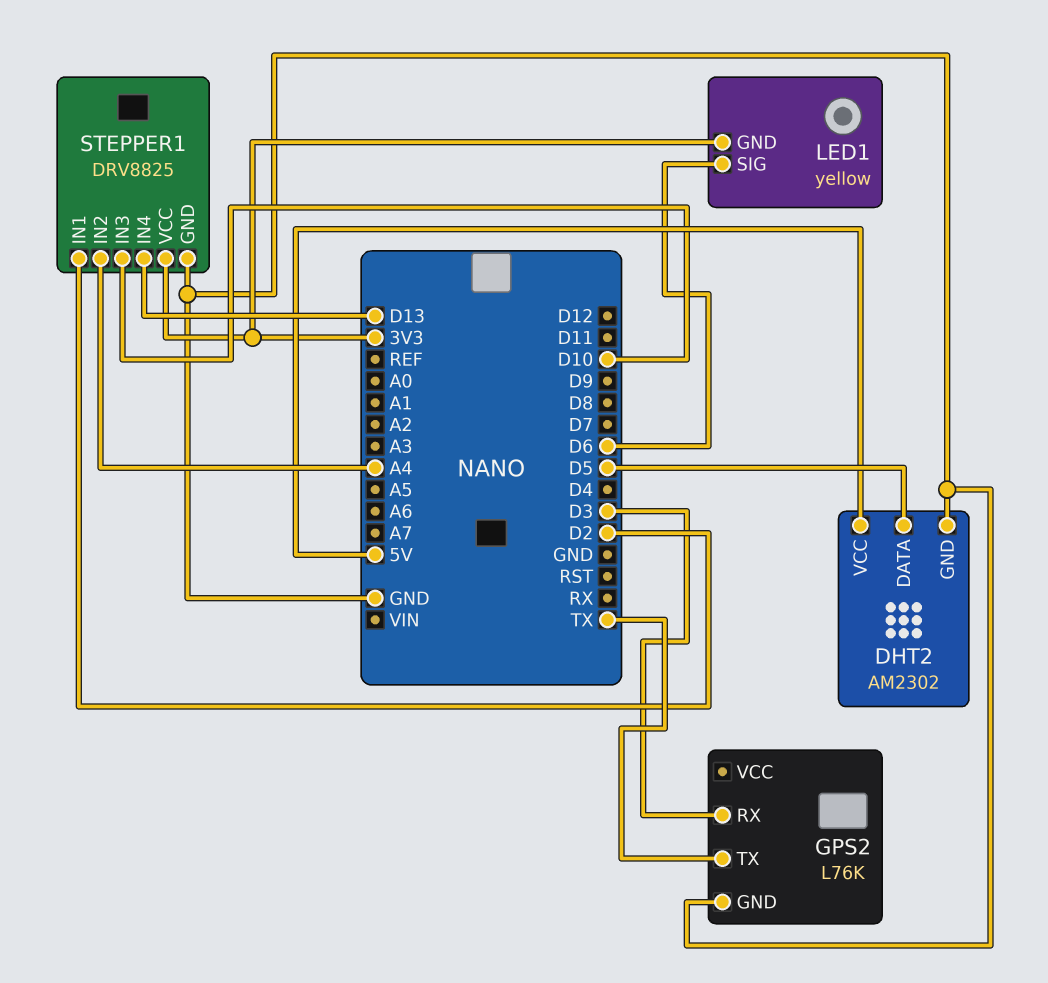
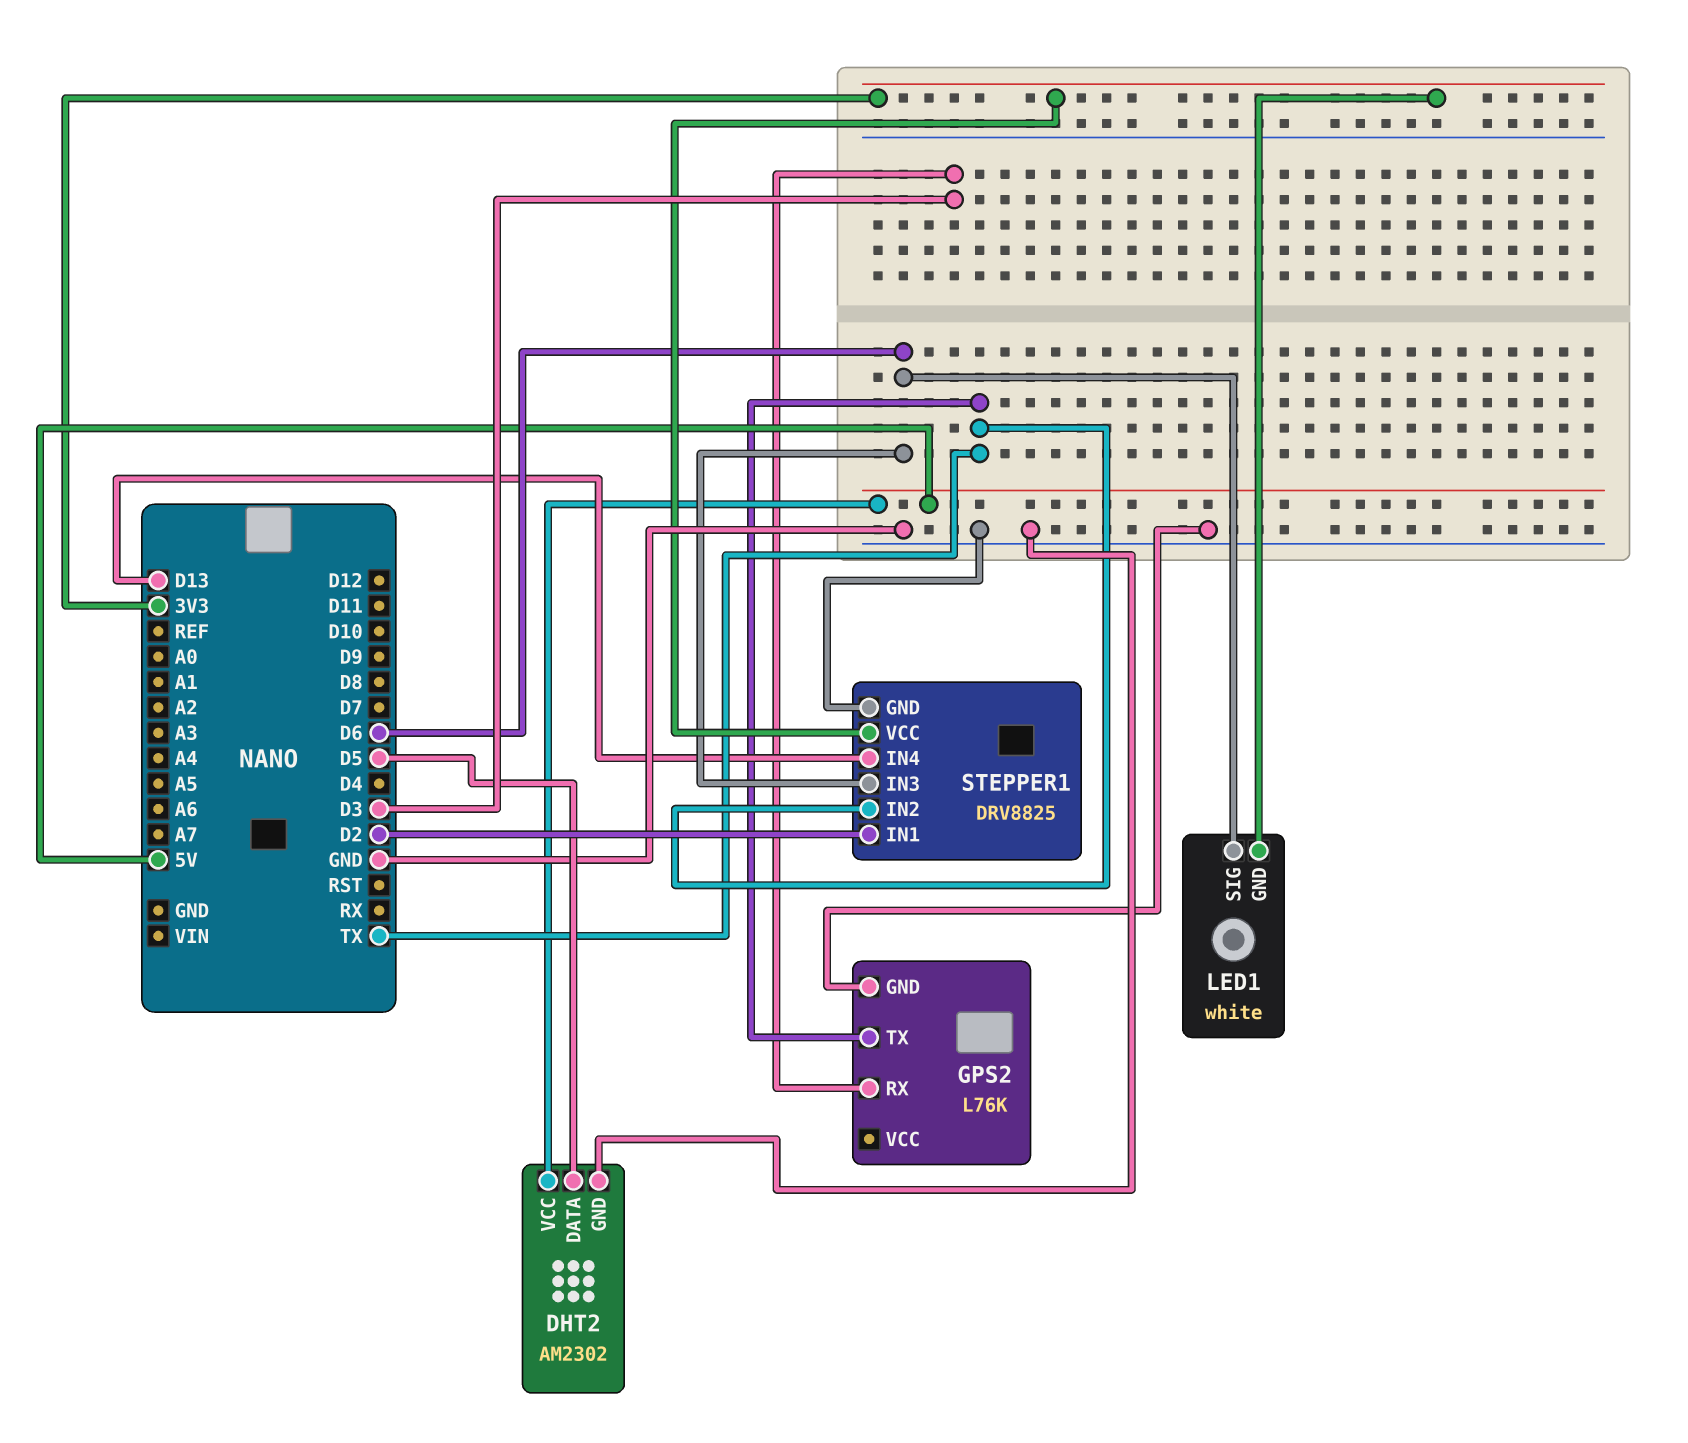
LED1: yellow -> white
STEPPER1 pin IN2: A4 -> TX
STEPPER1 pin IN3: D10 -> D6

